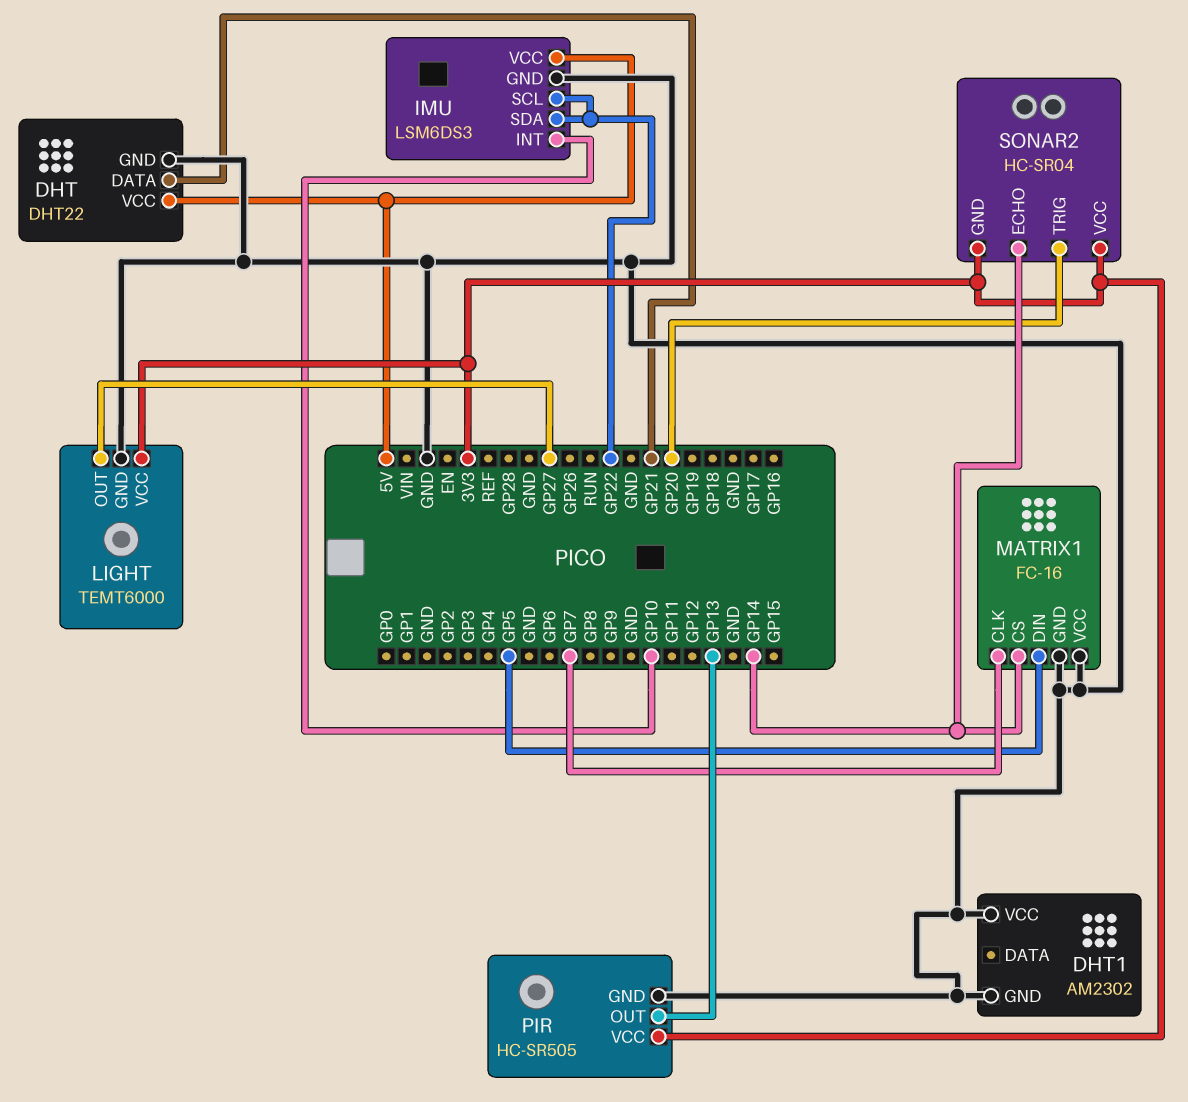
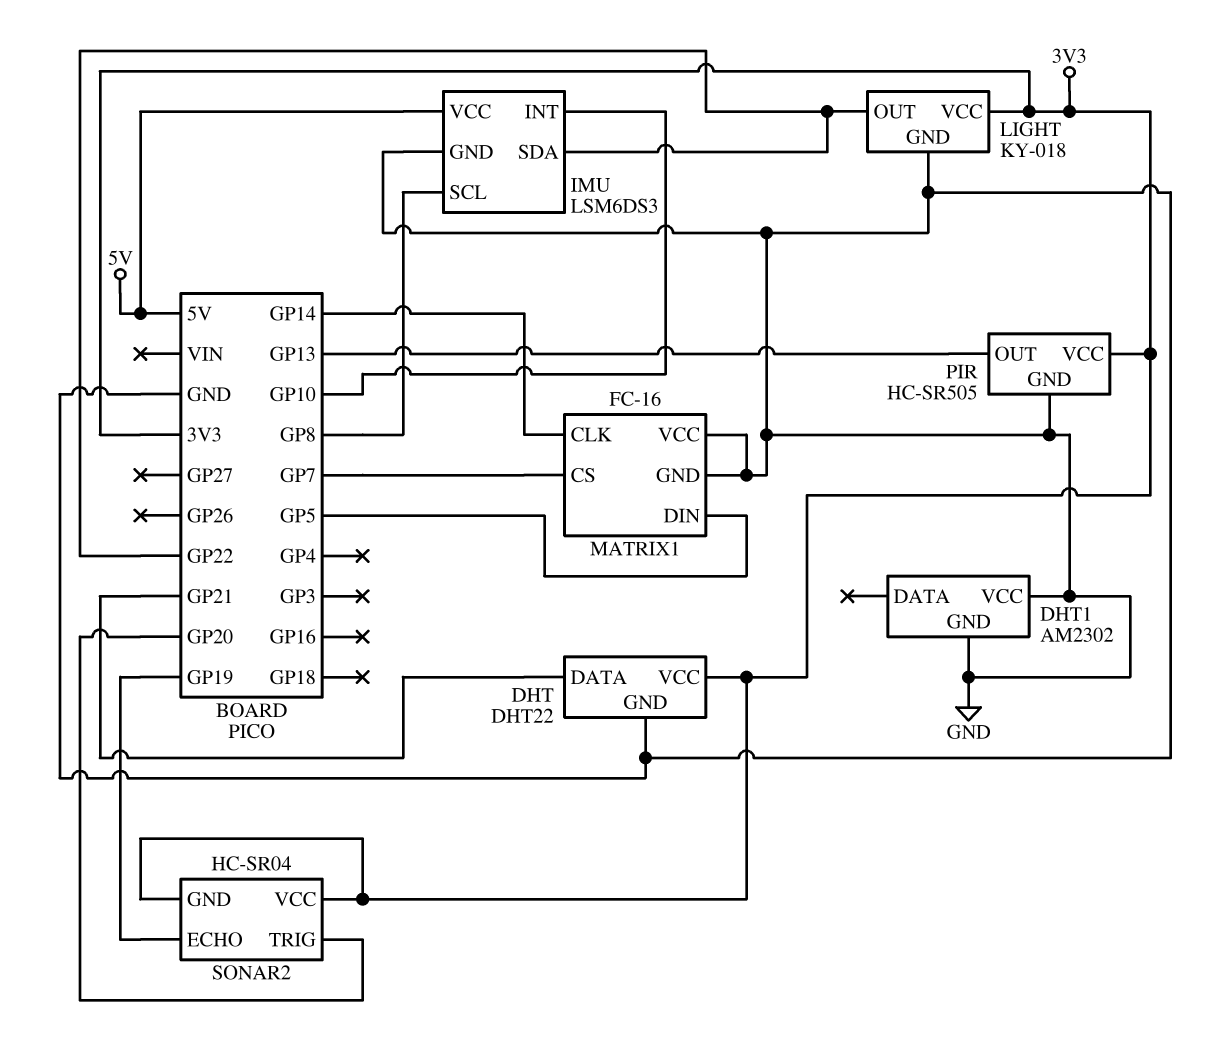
DHT pin VCC: 5V -> 3V3
IMU pin SCL: GP22 -> GP8
LIGHT: TEMT6000 -> KY-018
LIGHT pin OUT: GP27 -> GP22
MATRIX1 pin CLK: GP7 -> GP14
MATRIX1 pin CS: GP14 -> GP7
SONAR2 pin ECHO: GP14 -> GP19

